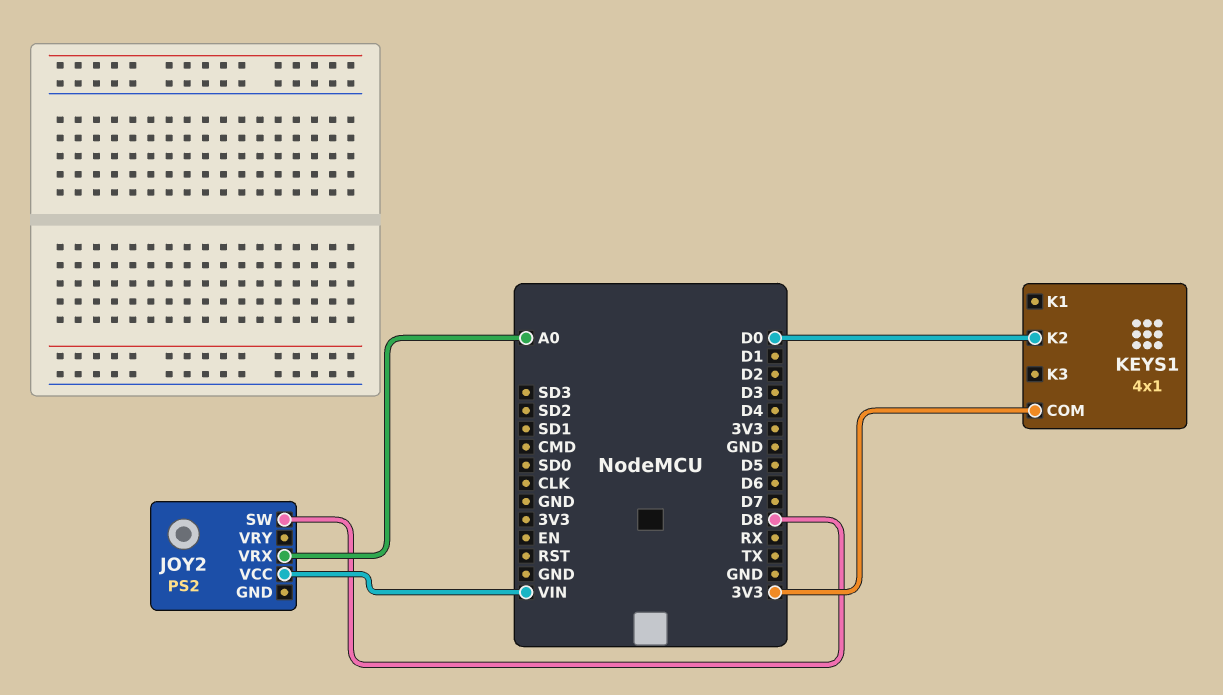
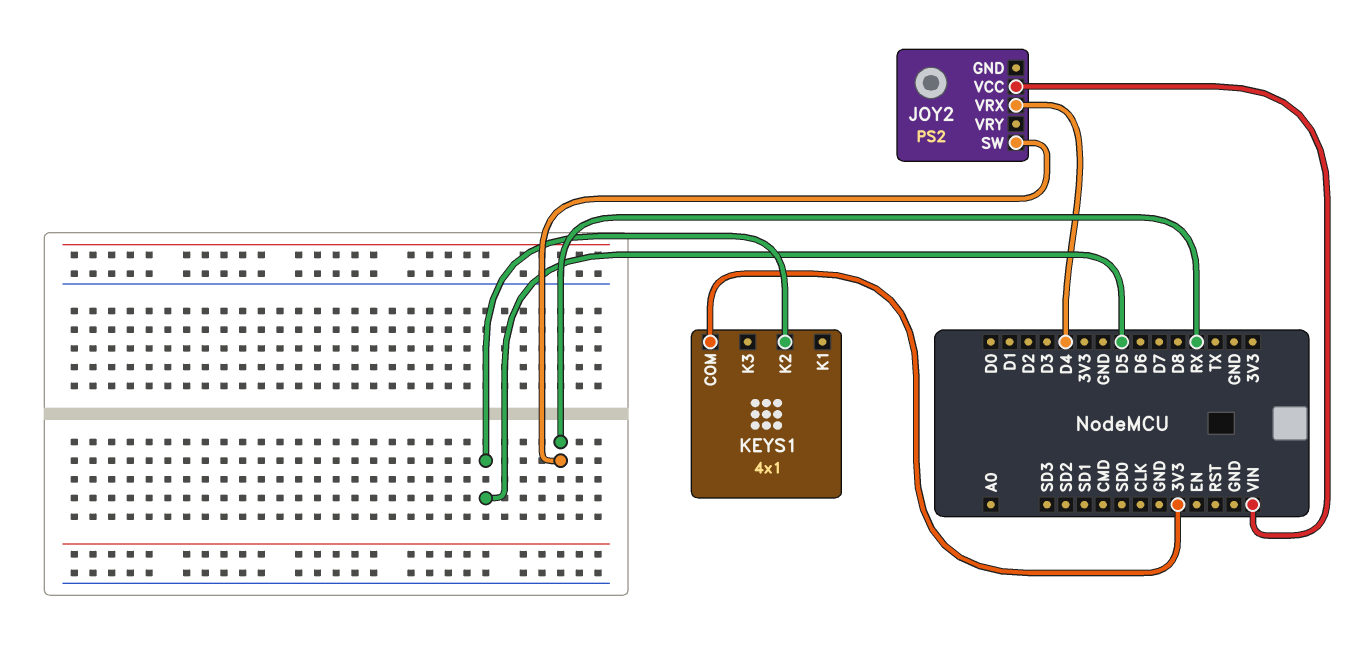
JOY2 pin SW: D8 -> RX
JOY2 pin VRX: A0 -> D4
KEYS1 pin K2: D0 -> D5

